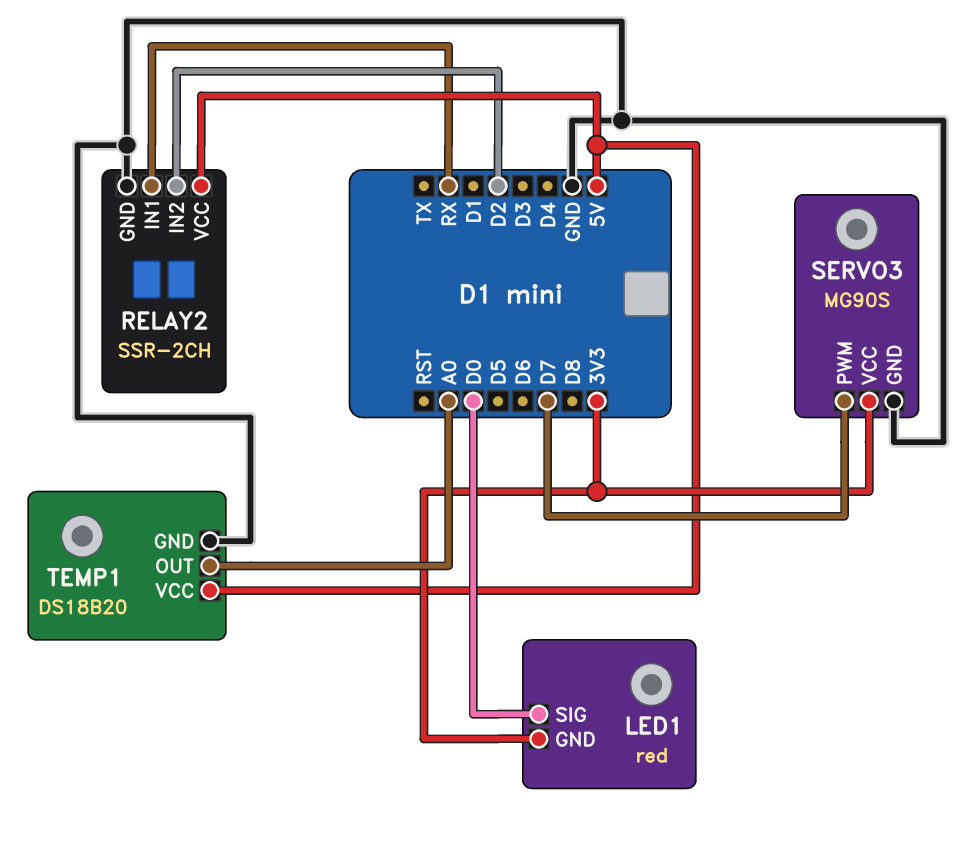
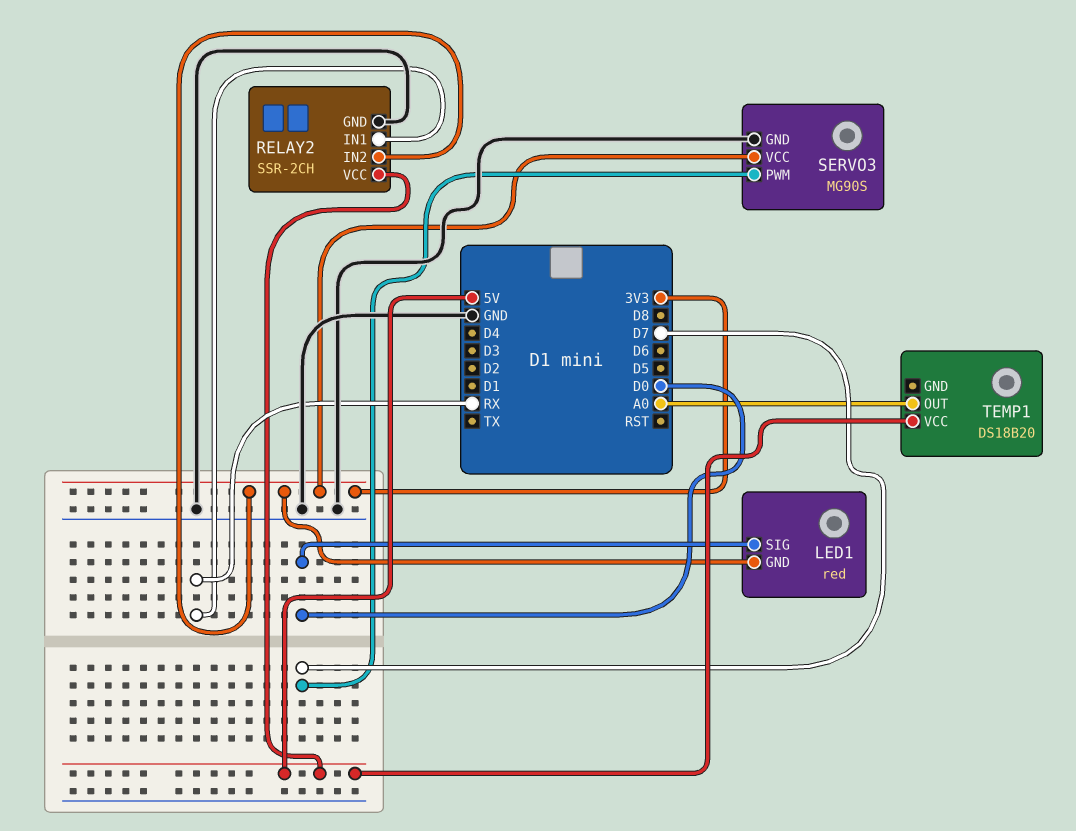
RELAY2 pin IN2: D2 -> 3V3
TEMP1 pin GND: GND -> none

